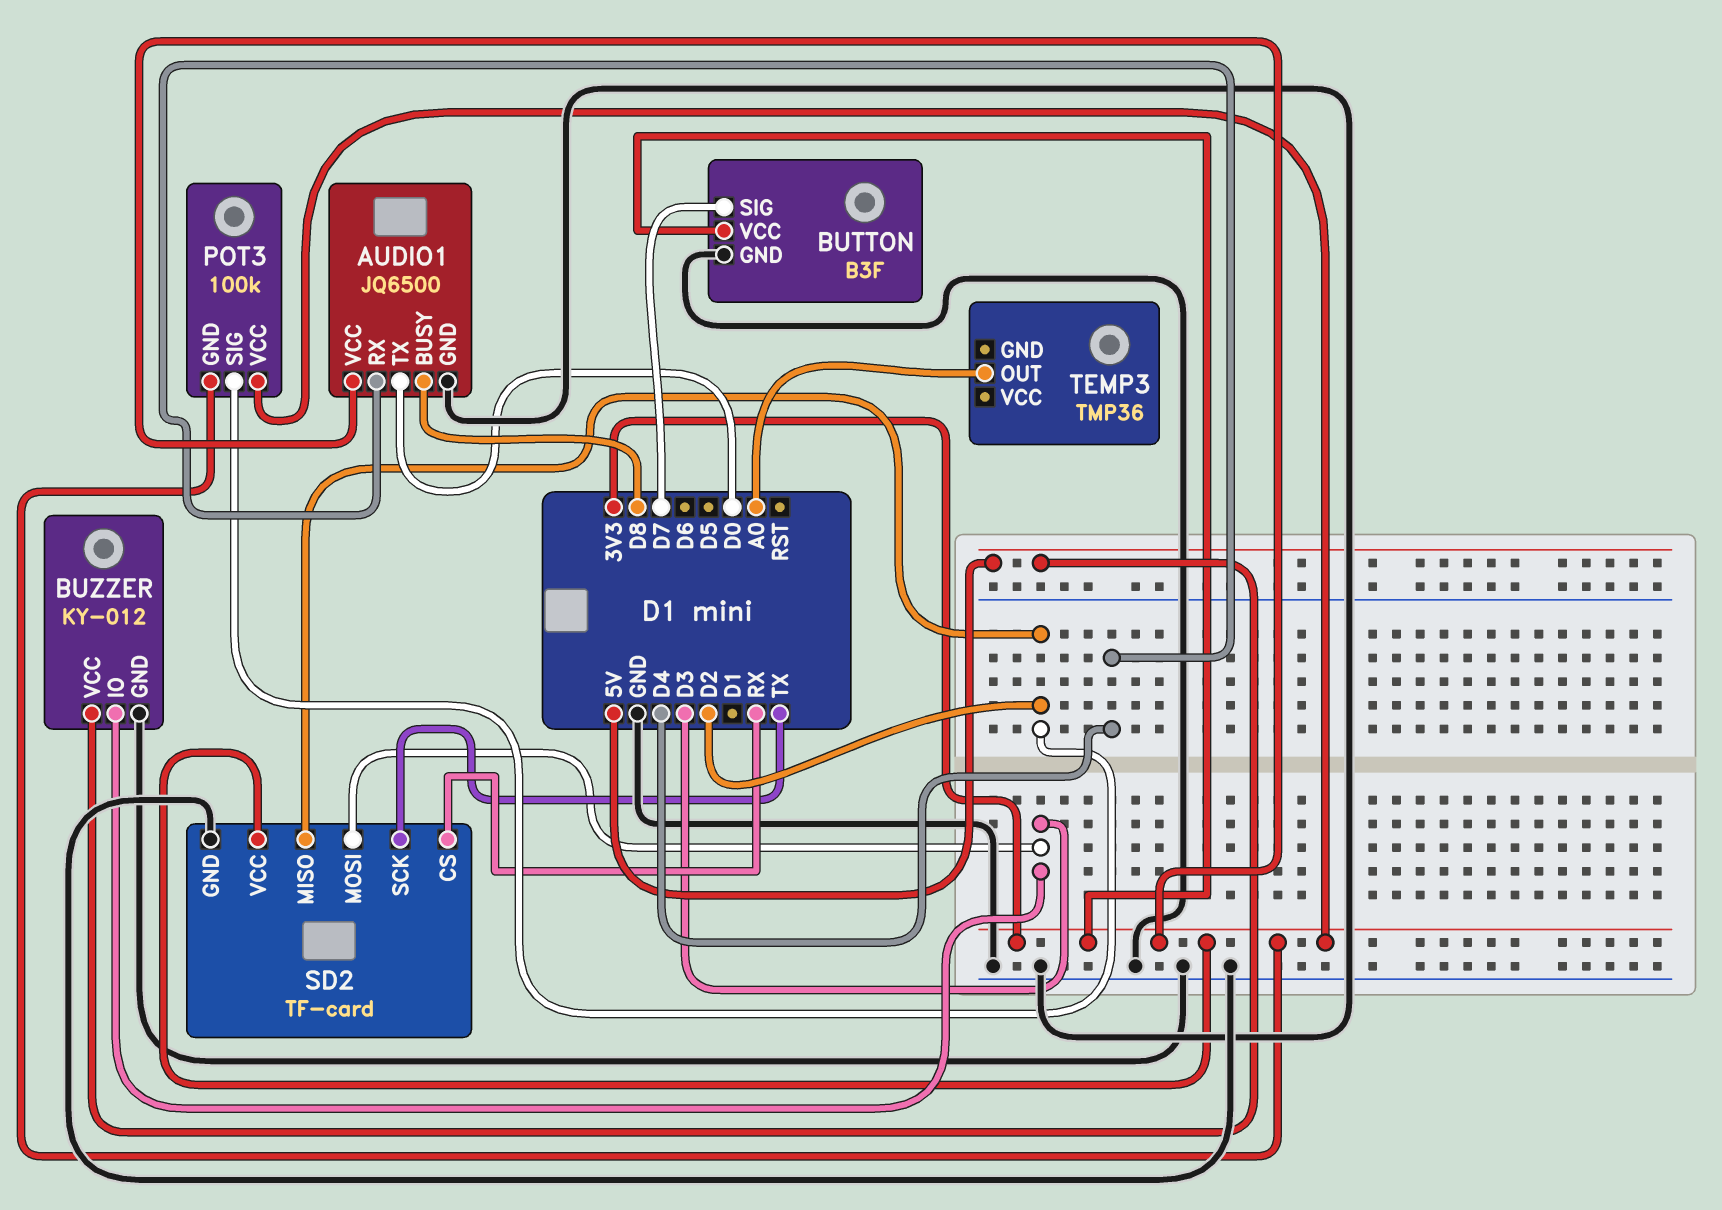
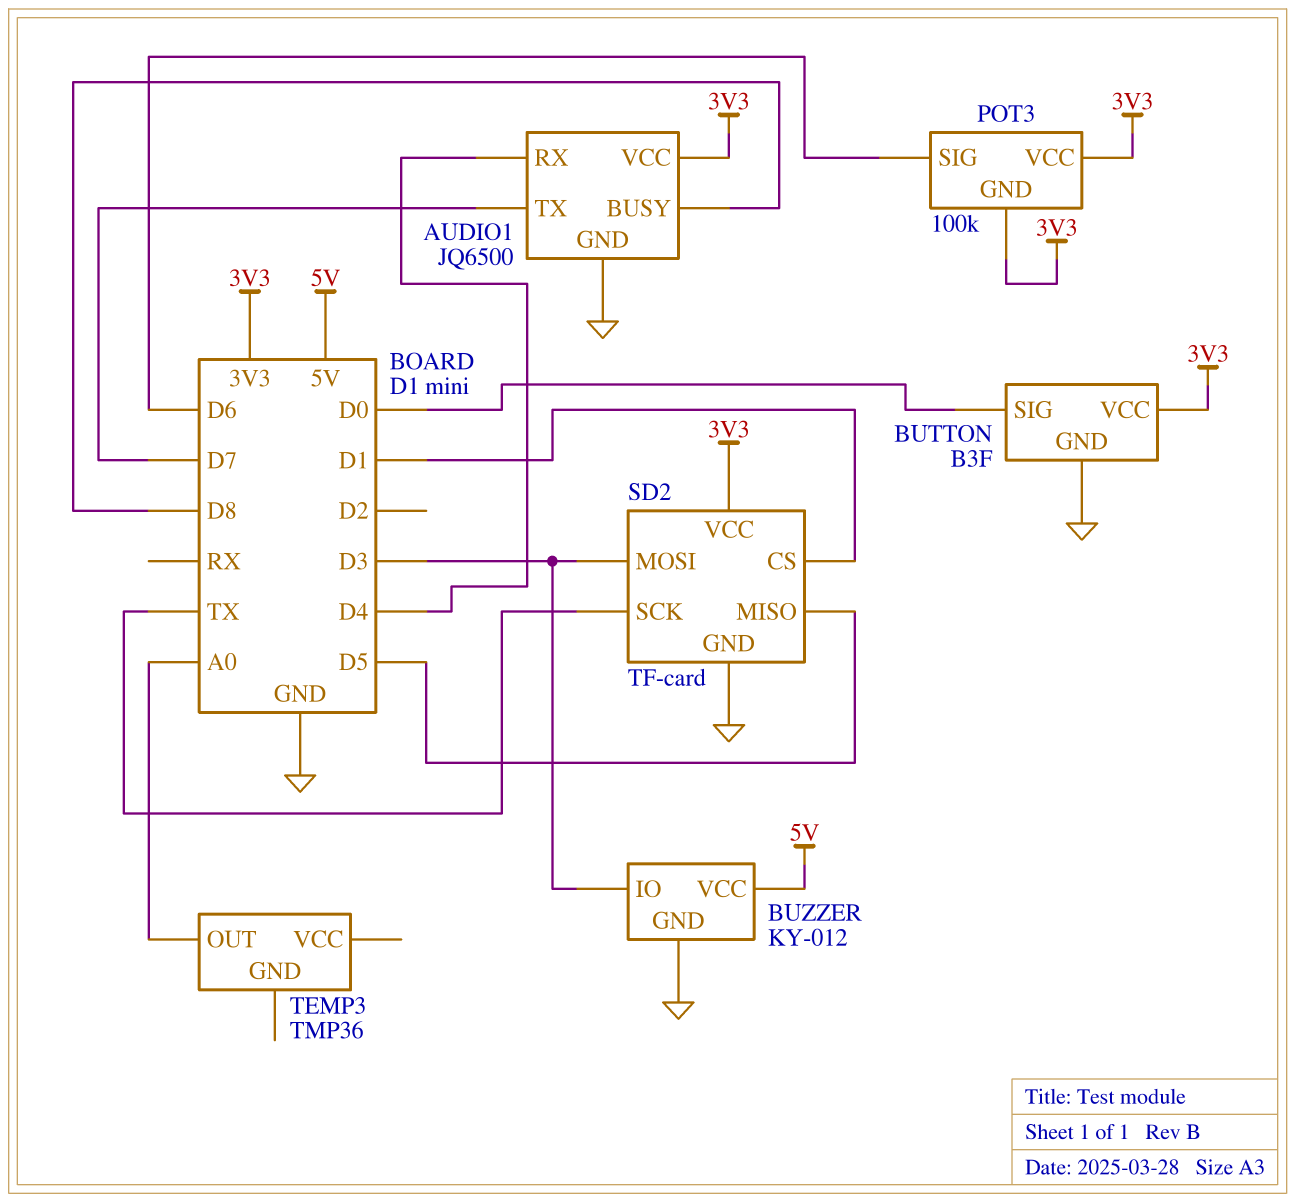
AUDIO1 pin TX: D0 -> D7
BUTTON pin SIG: D7 -> D0
POT3 pin SIG: D2 -> D6
SD2 pin CS: RX -> D1
SD2 pin MISO: D2 -> D5

